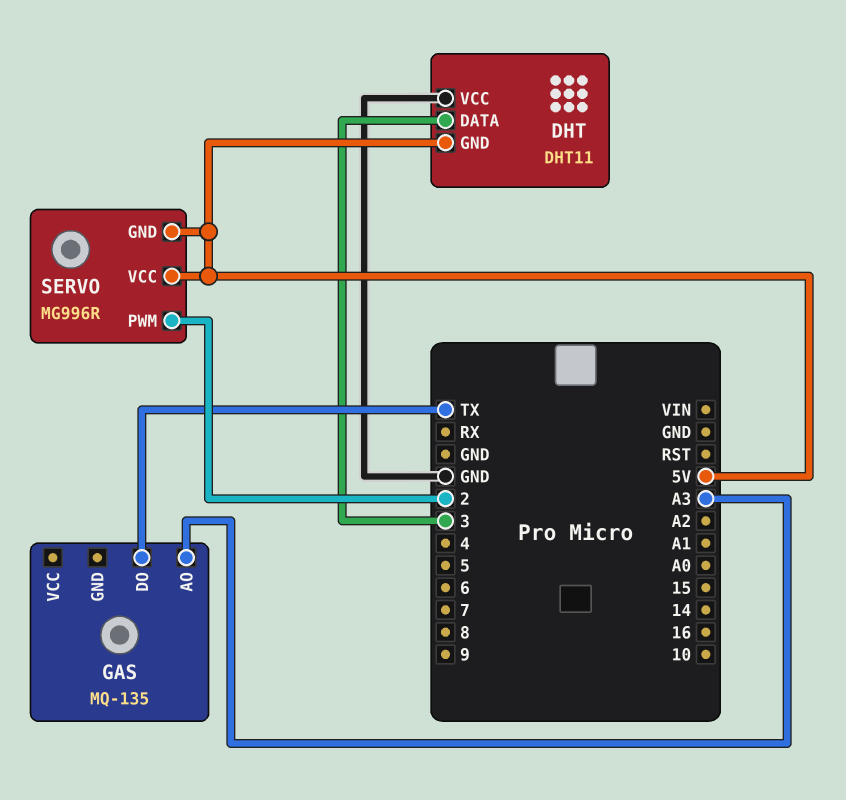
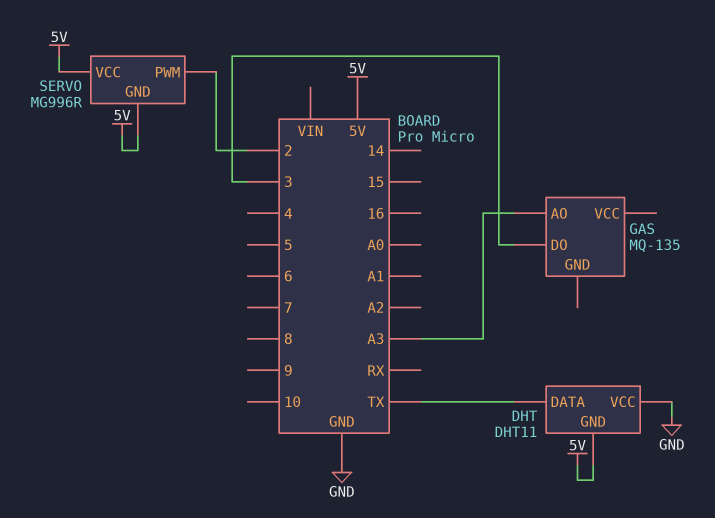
DHT pin DATA: 3 -> TX
GAS pin DO: TX -> 3

